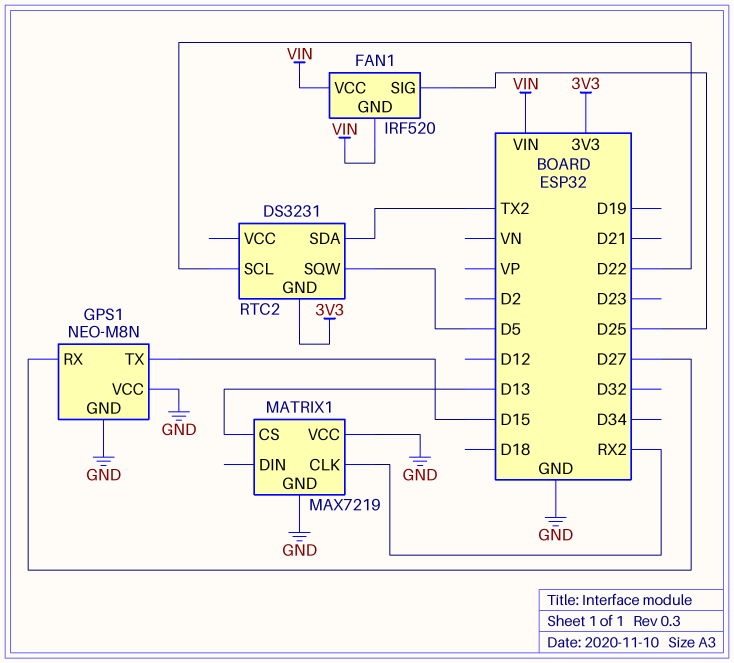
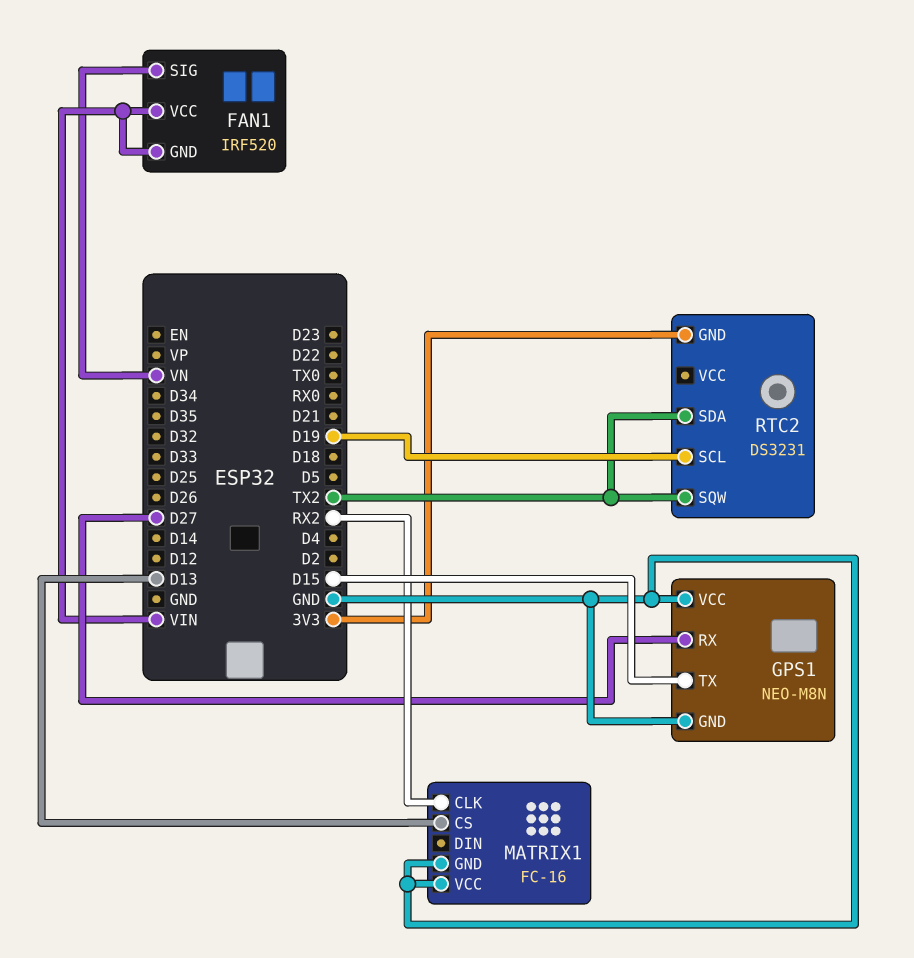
FAN1 pin SIG: D25 -> VN
MATRIX1: MAX7219 -> FC-16
RTC2 pin SCL: D22 -> D19
RTC2 pin SQW: D5 -> TX2

